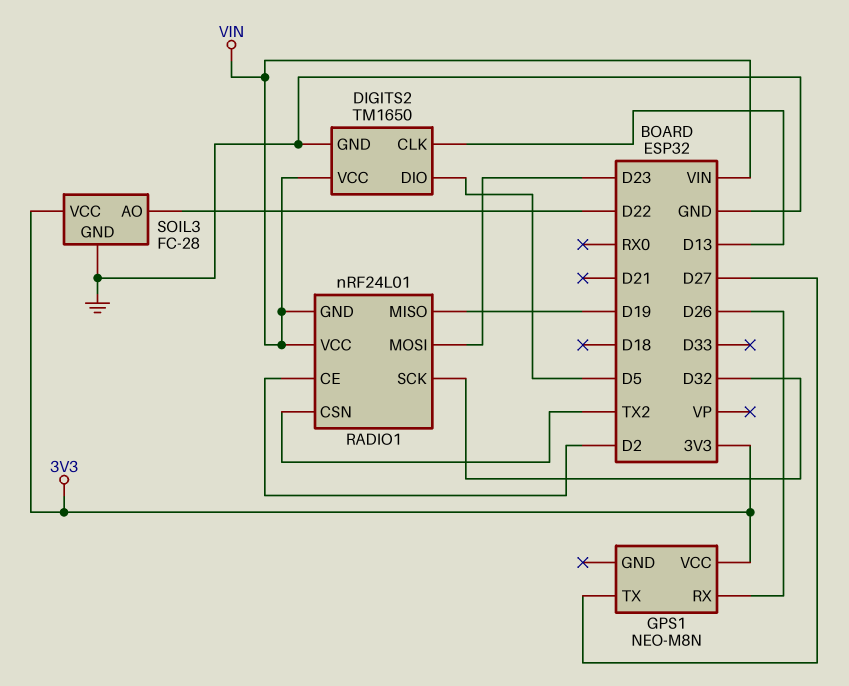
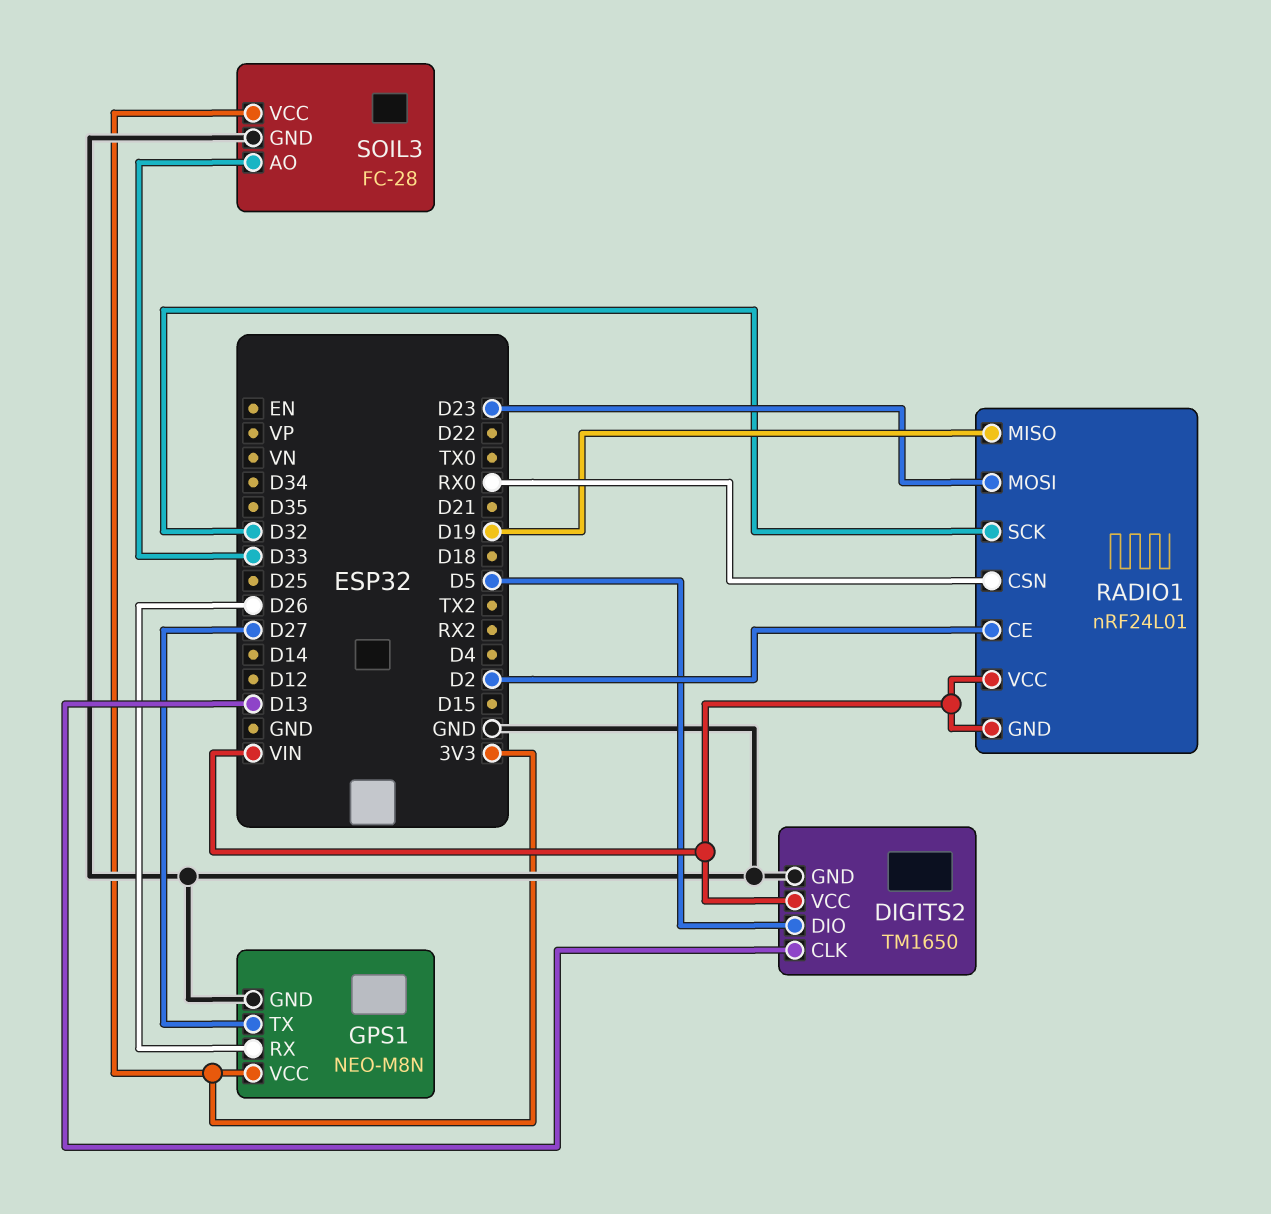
GPS1 pin GND: none -> GND
RADIO1 pin CSN: TX2 -> RX0
SOIL3 pin AO: D22 -> D33

